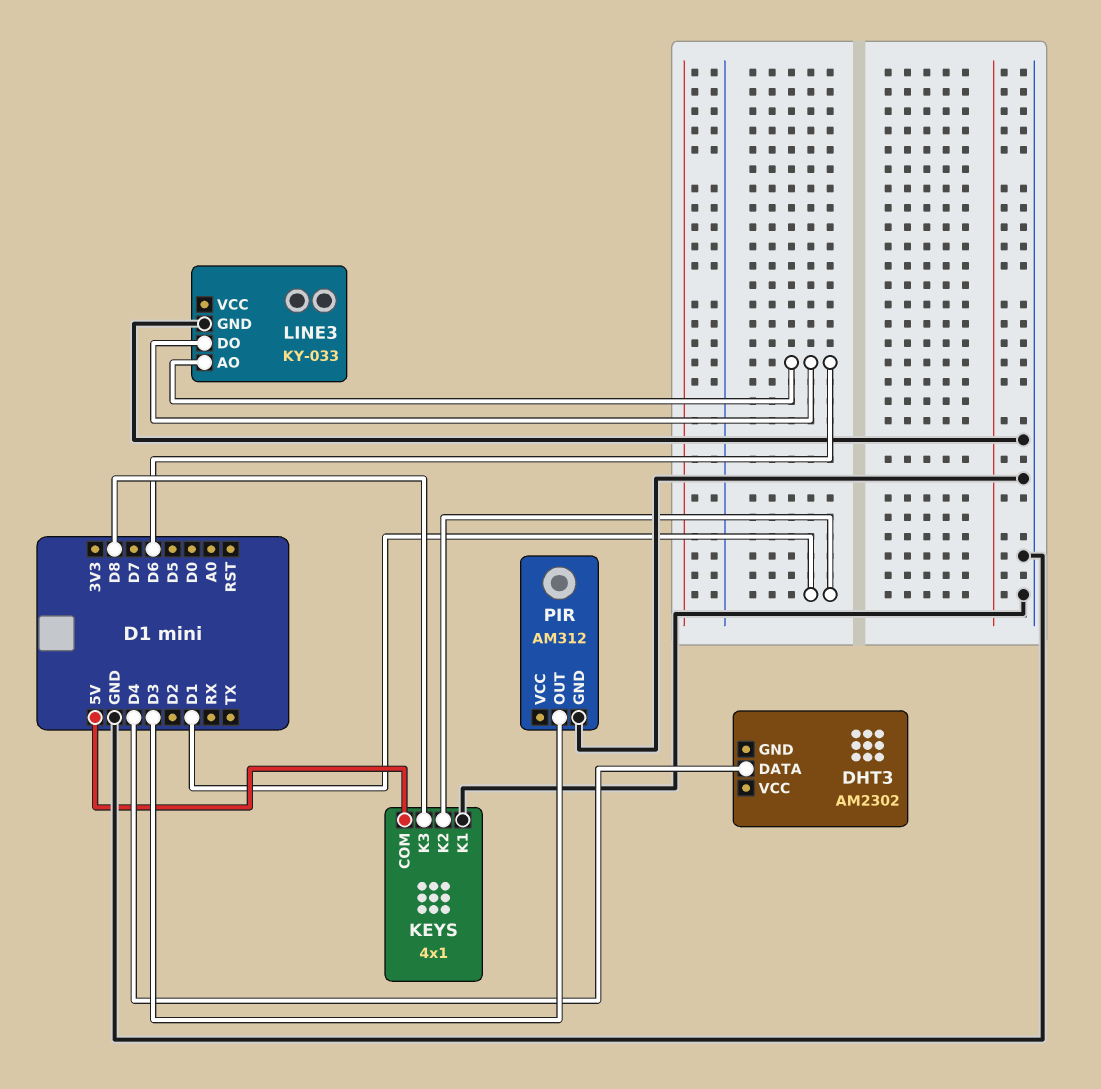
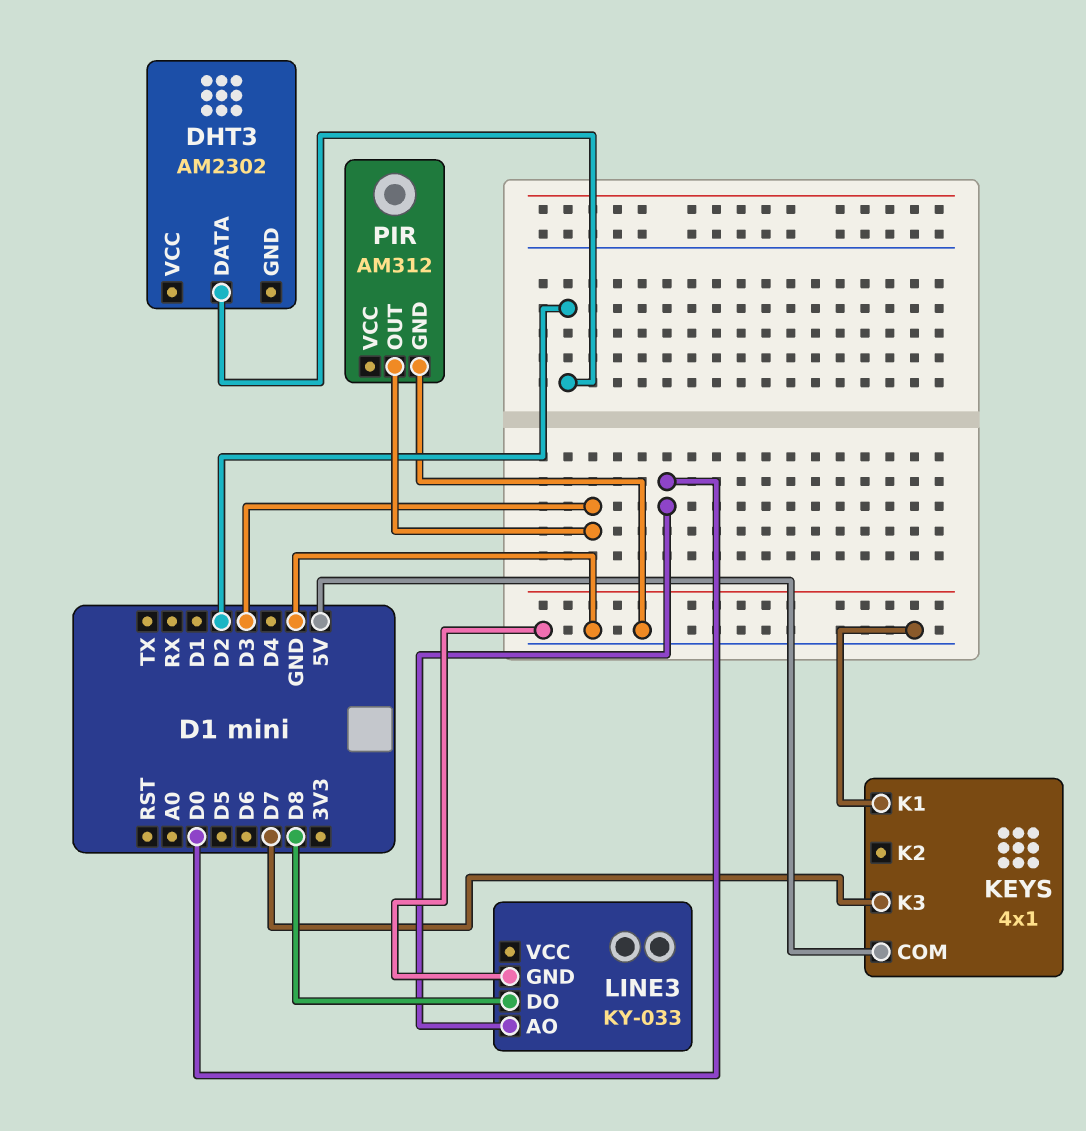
DHT3 pin DATA: D4 -> D2
KEYS pin K2: D1 -> none
KEYS pin K3: D8 -> D7
LINE3 pin AO: D6 -> D0
LINE3 pin DO: D6 -> D8

